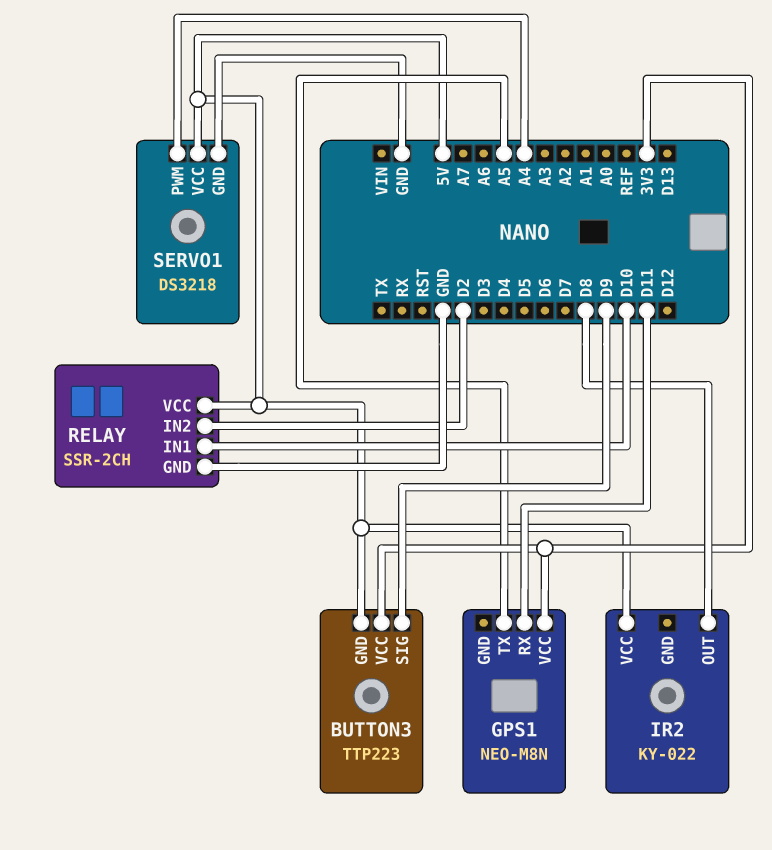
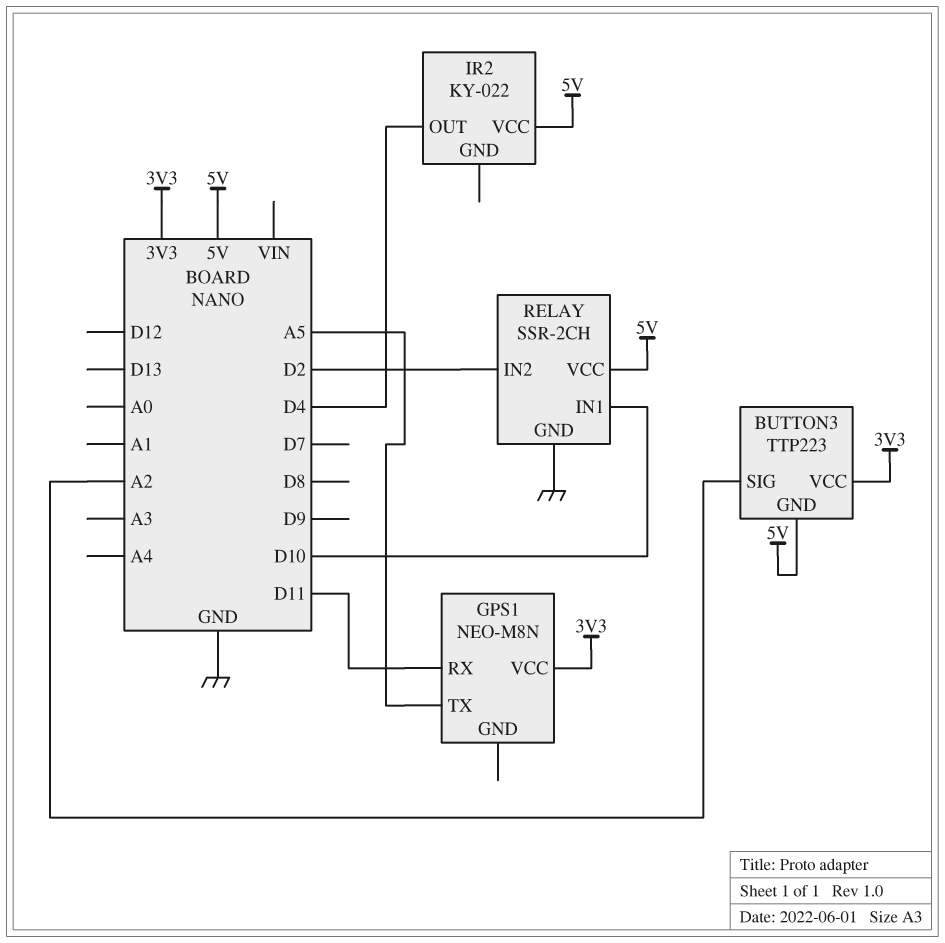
BUTTON3 pin SIG: D9 -> A2
IR2 pin OUT: D8 -> D4
SERVO1: DS3218 -> none
SERVO1 pin GND: GND -> none
SERVO1 pin PWM: A4 -> none
SERVO1 pin VCC: 5V -> none

